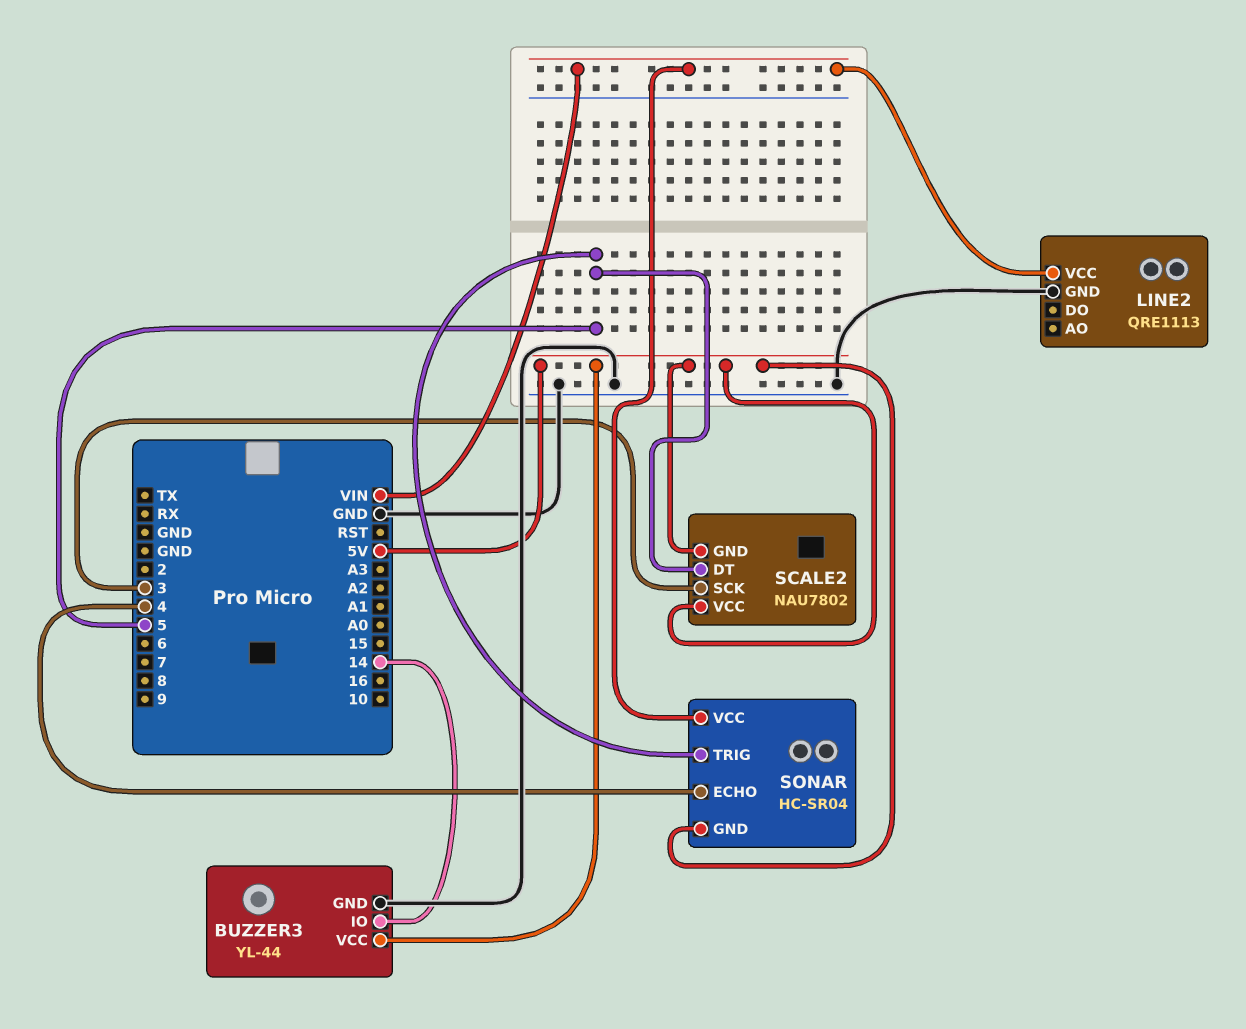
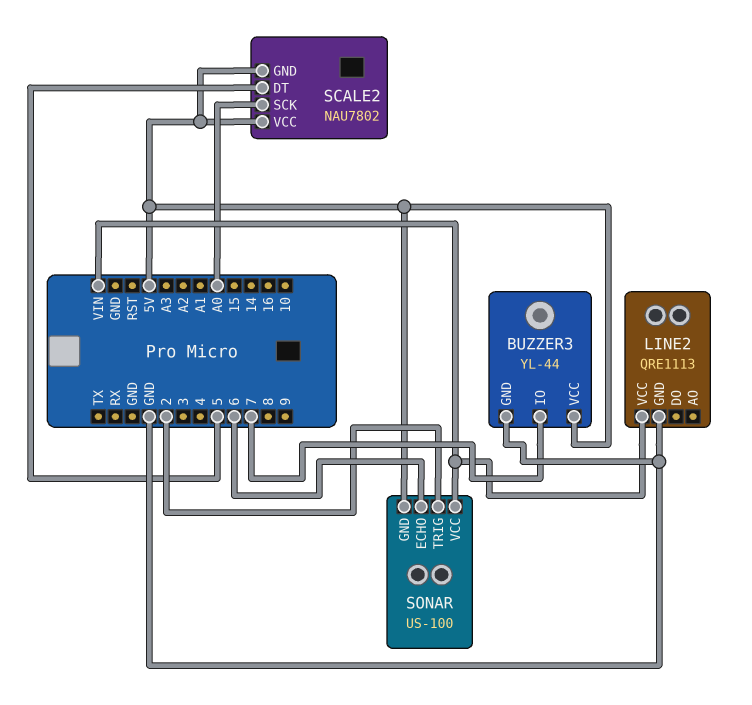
BUZZER3 pin IO: 14 -> 7
SCALE2 pin SCK: 3 -> A0
SONAR: HC-SR04 -> US-100
SONAR pin ECHO: 4 -> 6
SONAR pin TRIG: 5 -> 2

